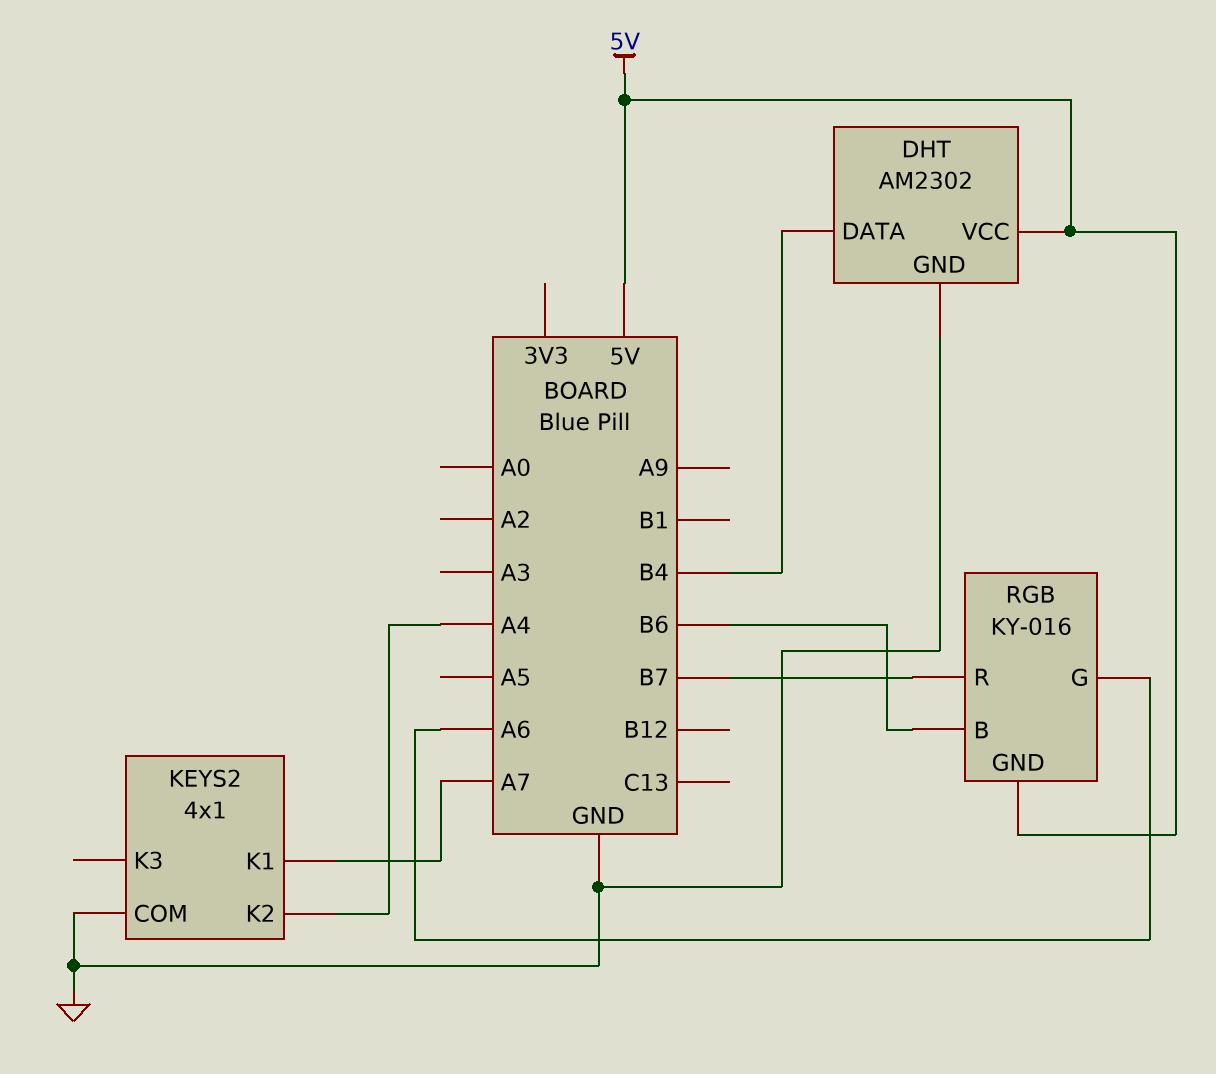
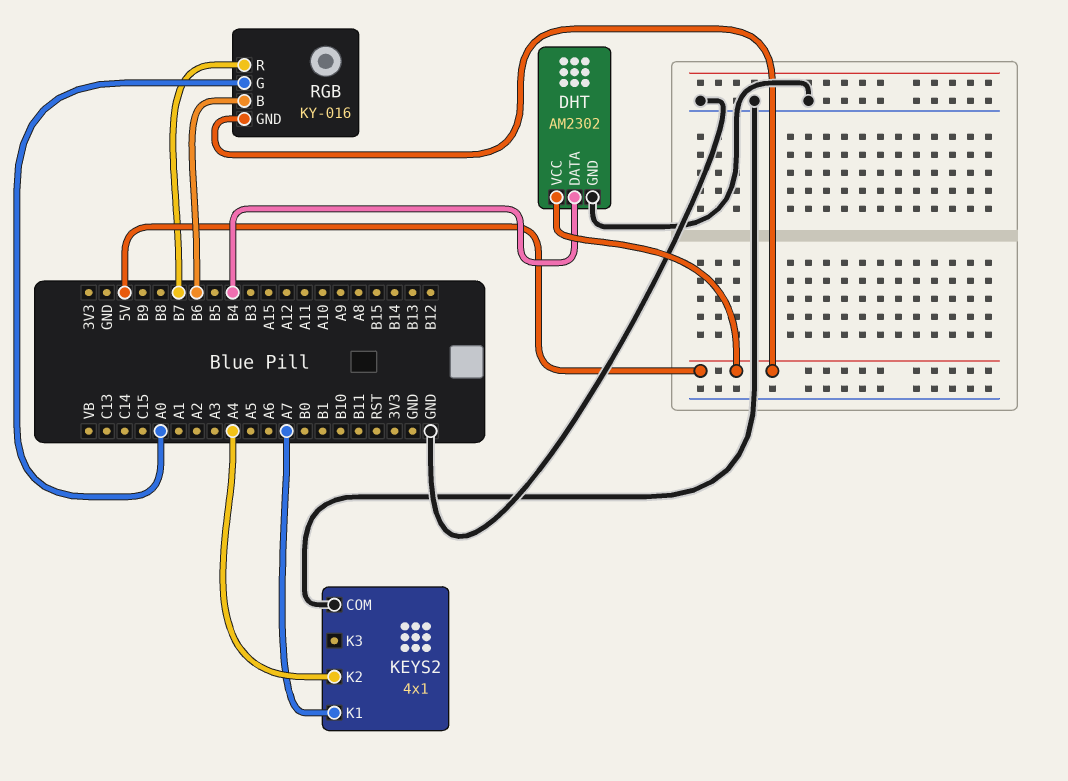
RGB pin G: A6 -> A0

